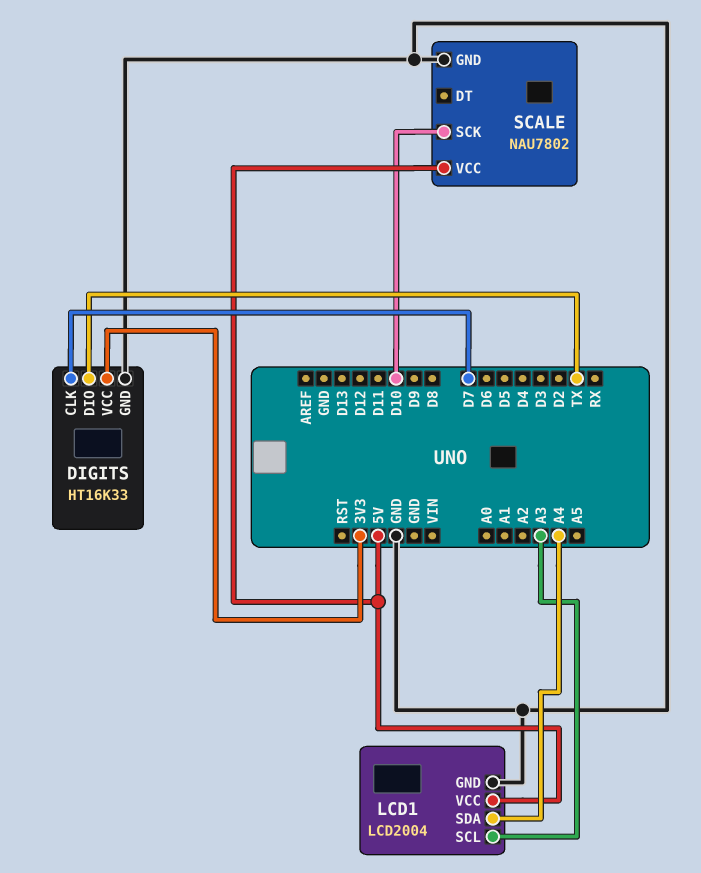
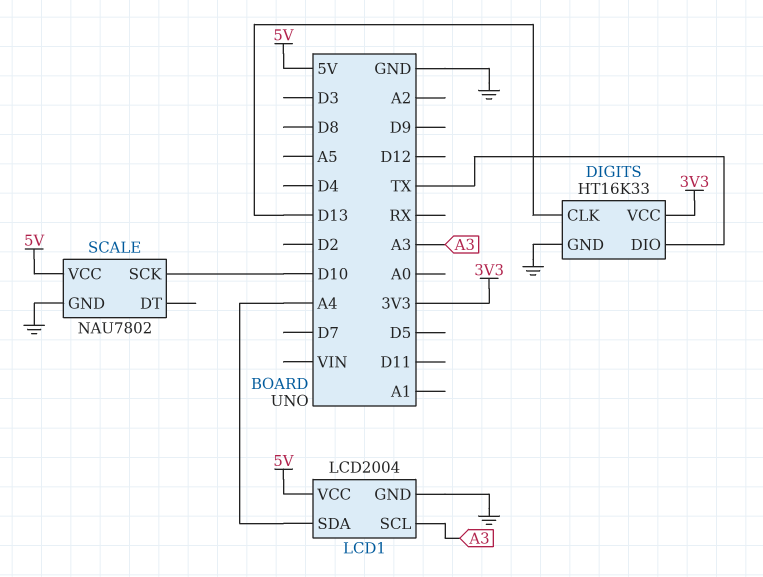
DIGITS pin CLK: D7 -> D13

